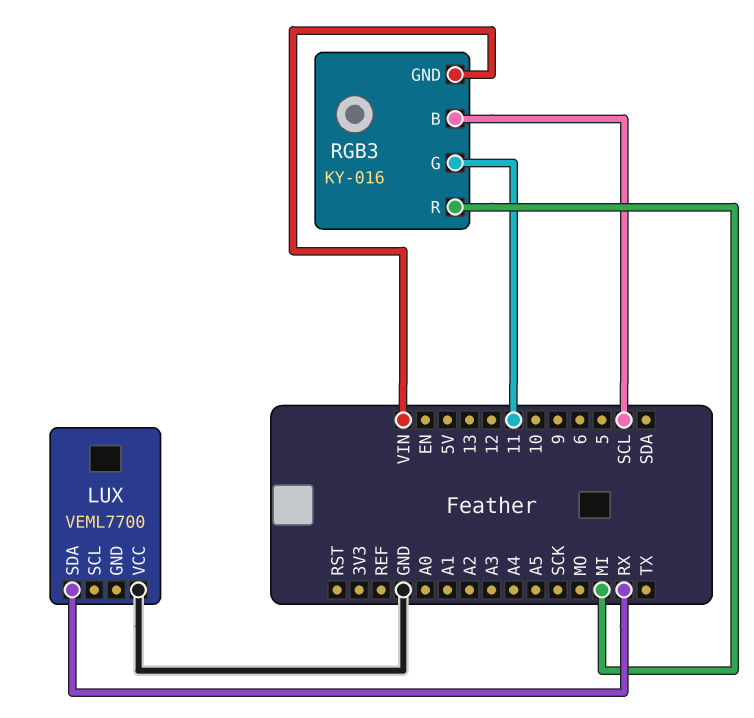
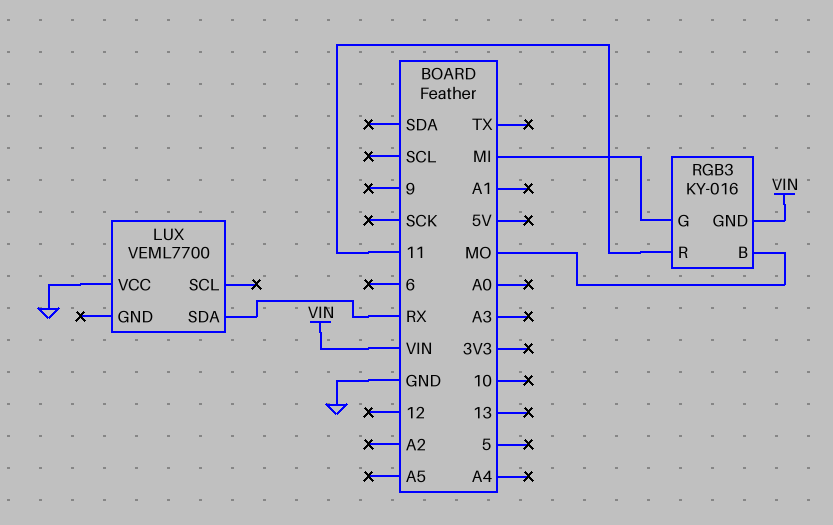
RGB3 pin B: SCL -> MO
RGB3 pin G: 11 -> MI
RGB3 pin R: MI -> 11

